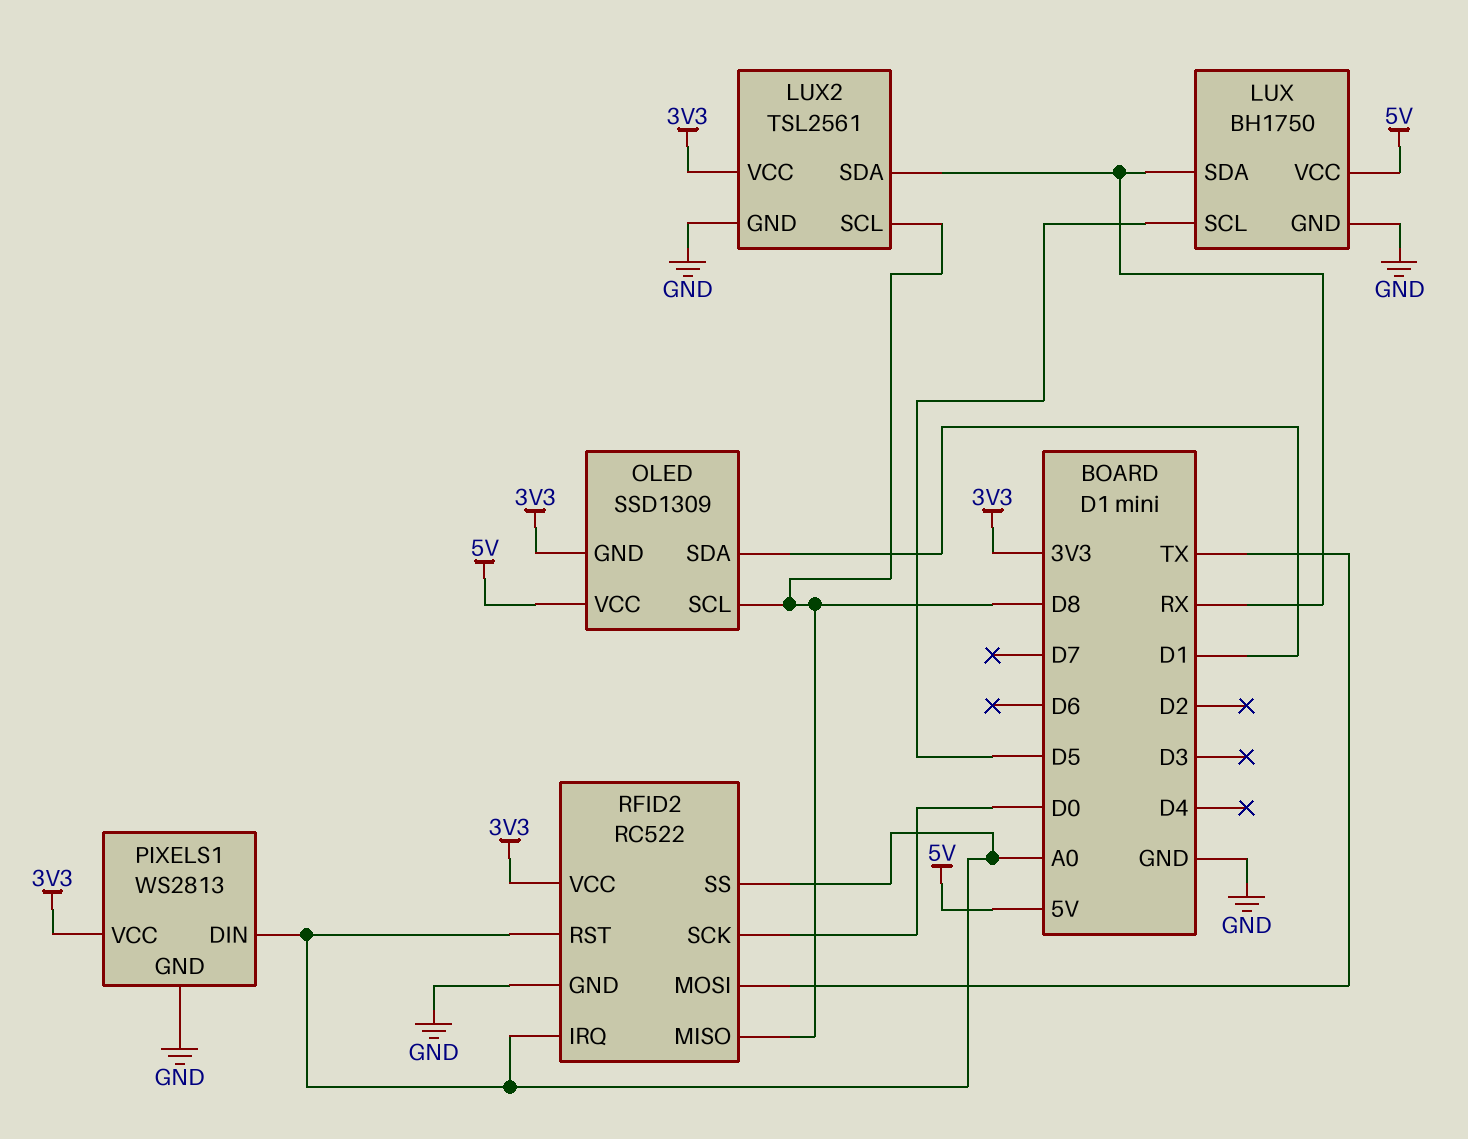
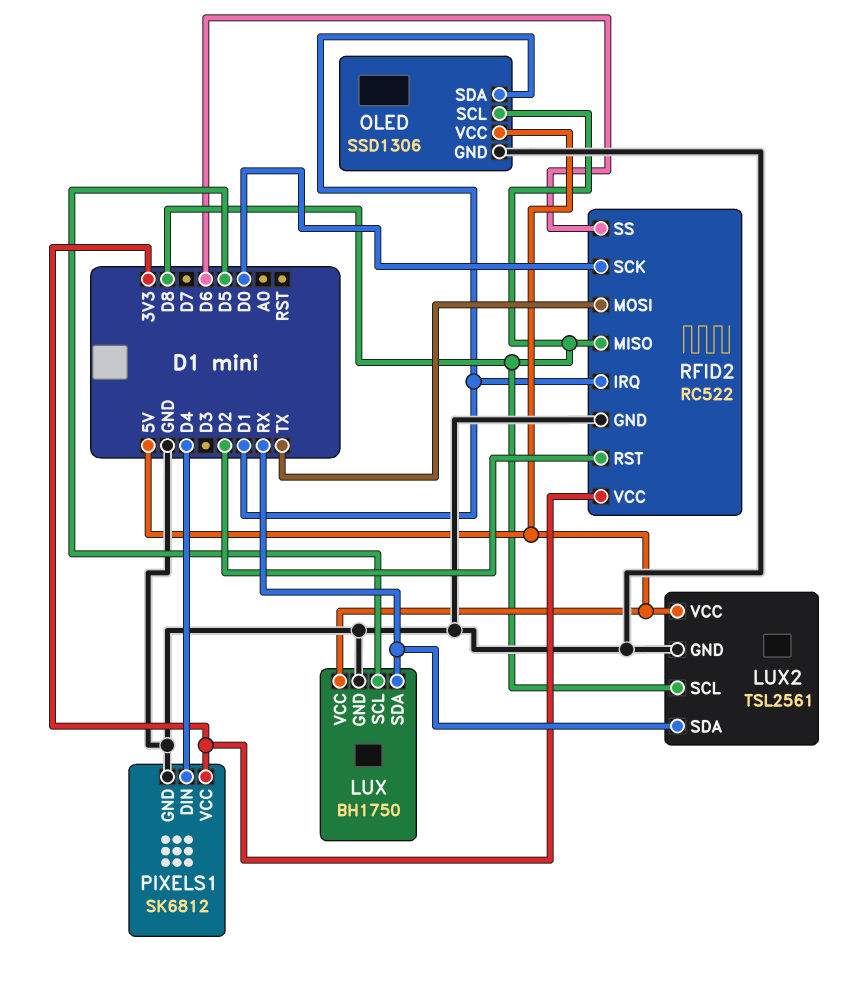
LUX2 pin VCC: 3V3 -> 5V
OLED: SSD1309 -> SSD1306
OLED pin GND: 3V3 -> GND
PIXELS1: WS2813 -> SK6812
PIXELS1 pin DIN: A0 -> D4
RFID2 pin IRQ: A0 -> D1
RFID2 pin RST: A0 -> D2
RFID2 pin SS: A0 -> D6

